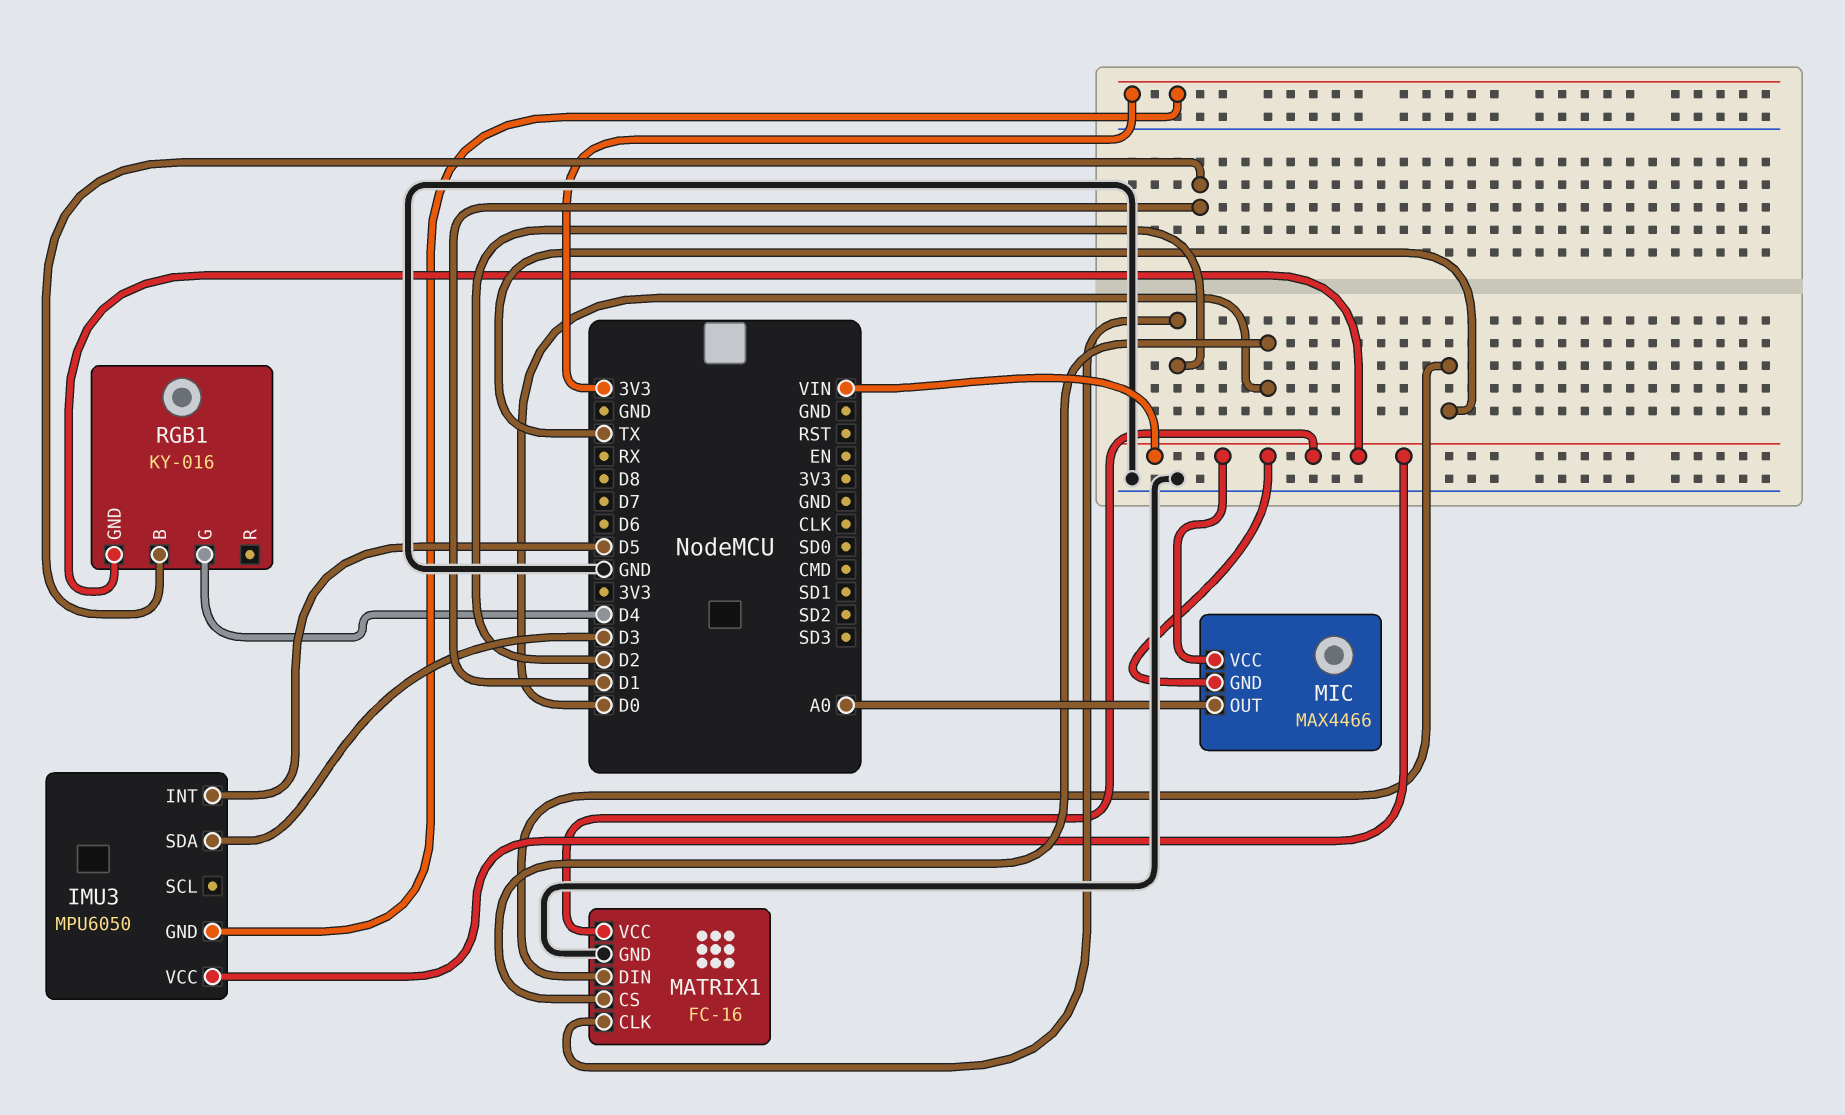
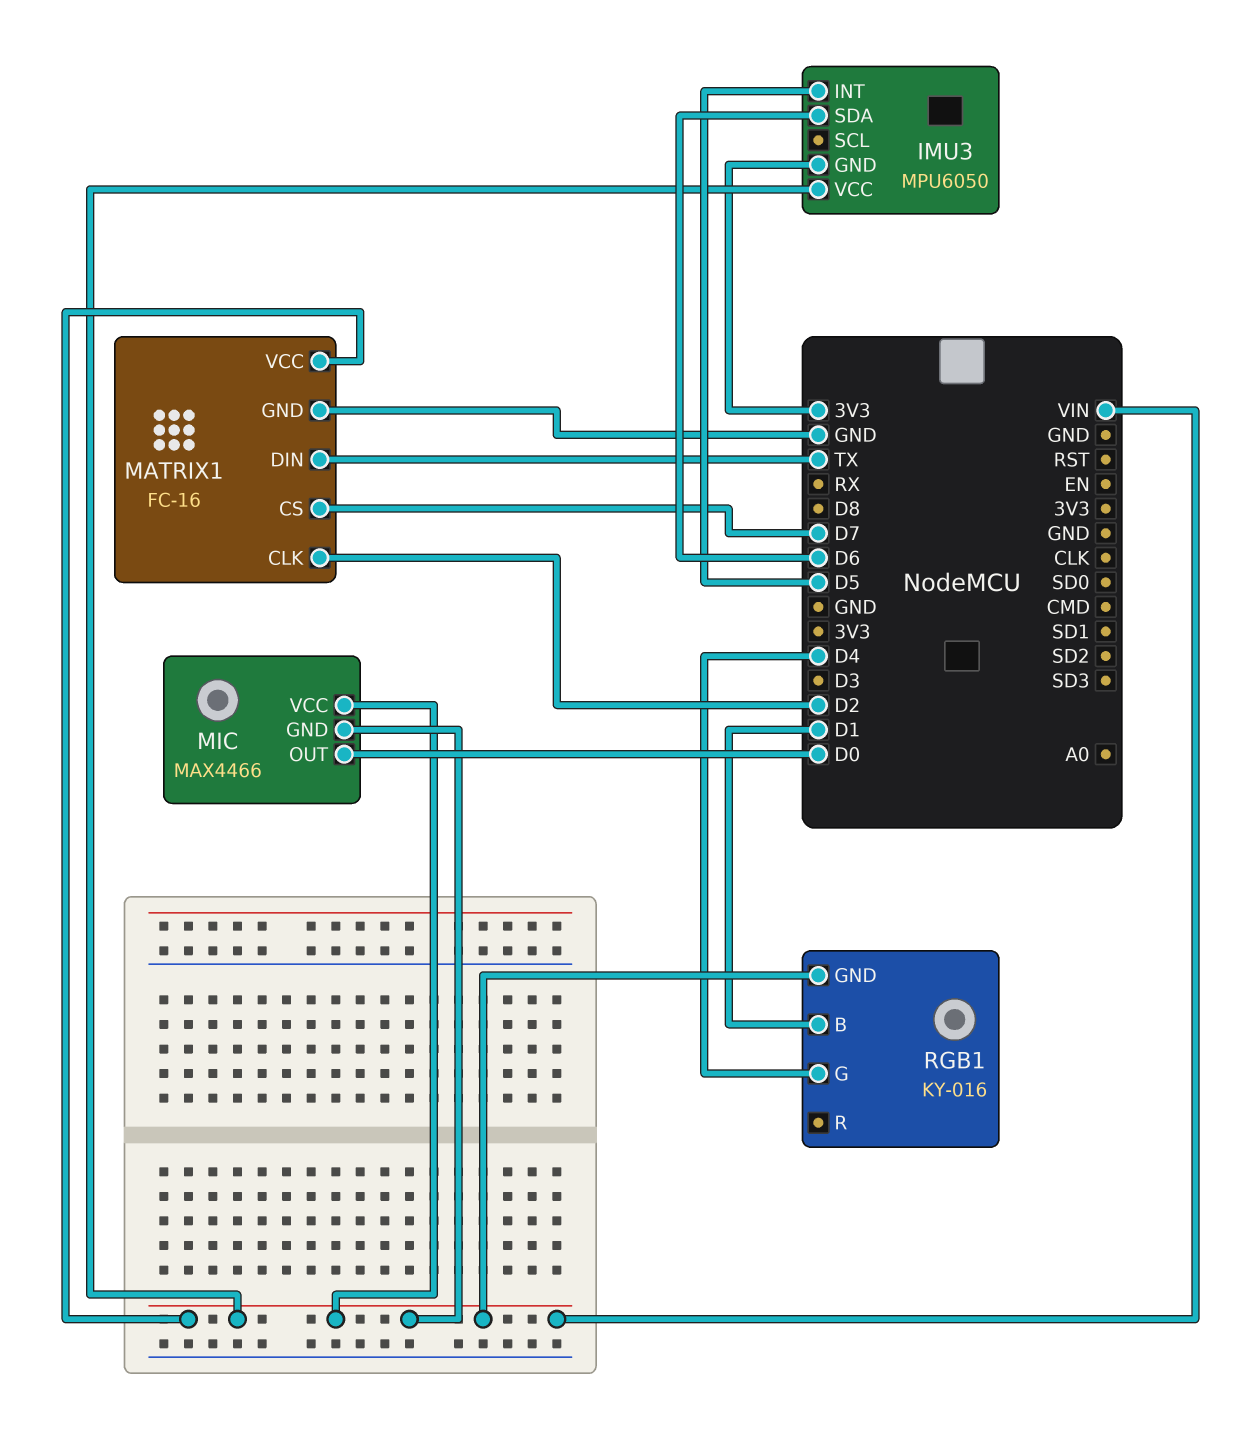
IMU3 pin SDA: D3 -> D6
MATRIX1 pin CS: D0 -> D7
MIC pin OUT: A0 -> D0

